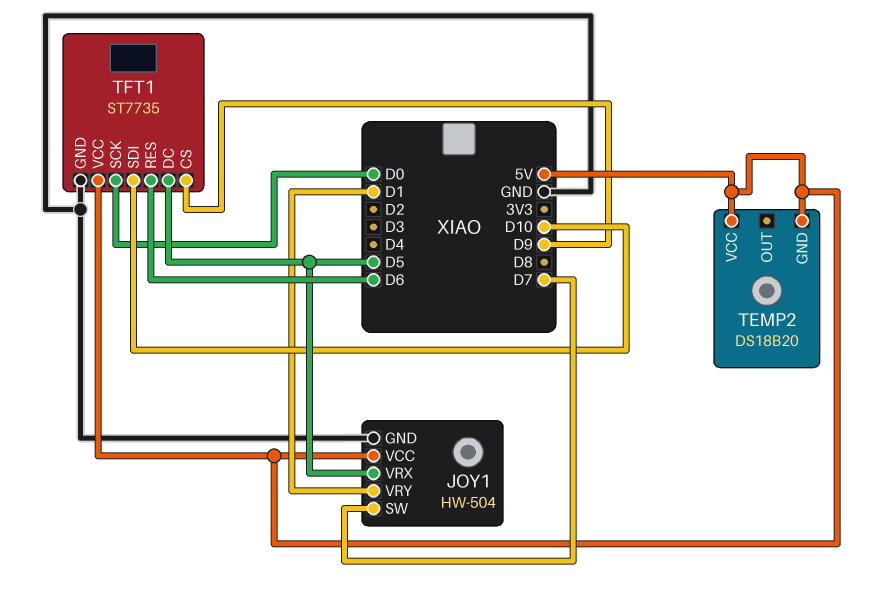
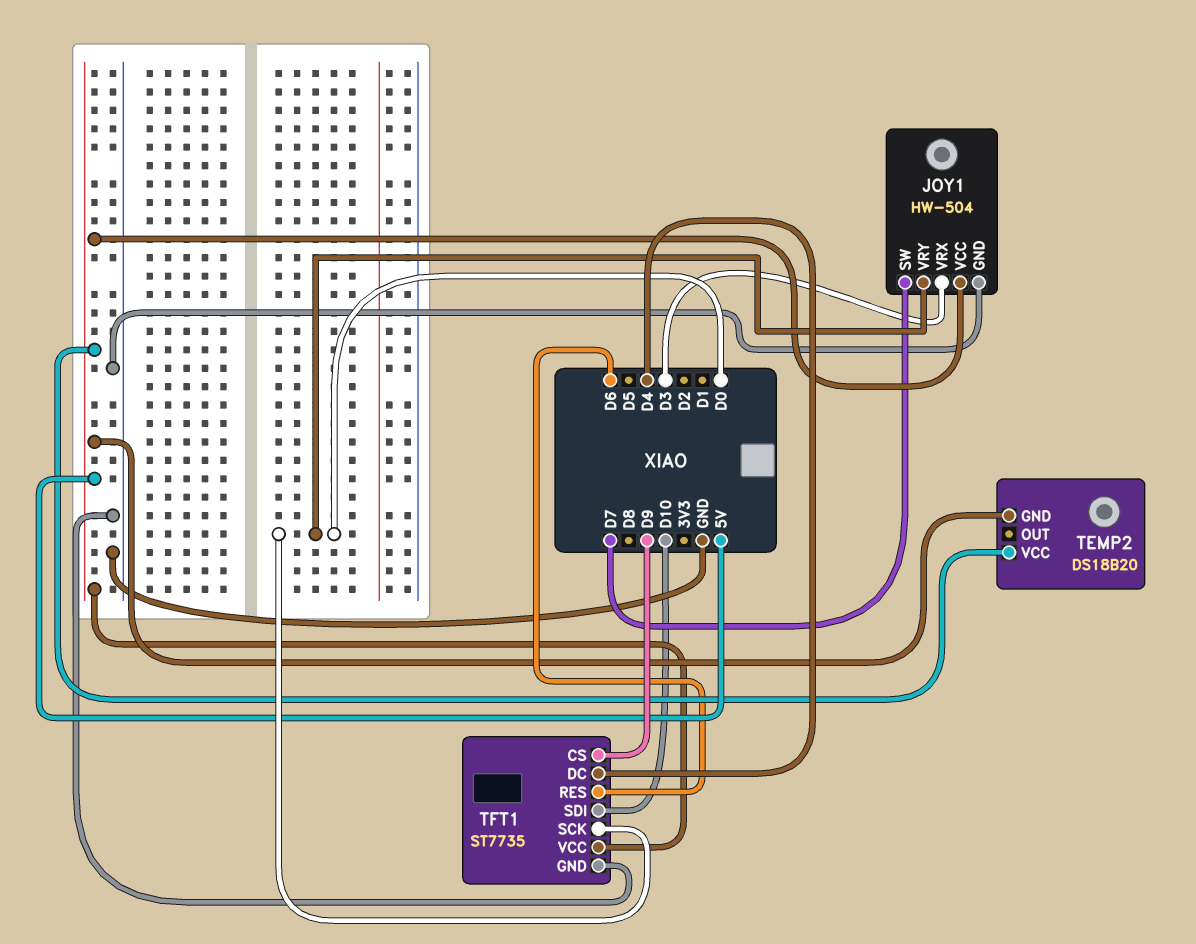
JOY1 pin VRX: D5 -> D3
JOY1 pin VRY: D1 -> D0
TFT1 pin DC: D5 -> D4

